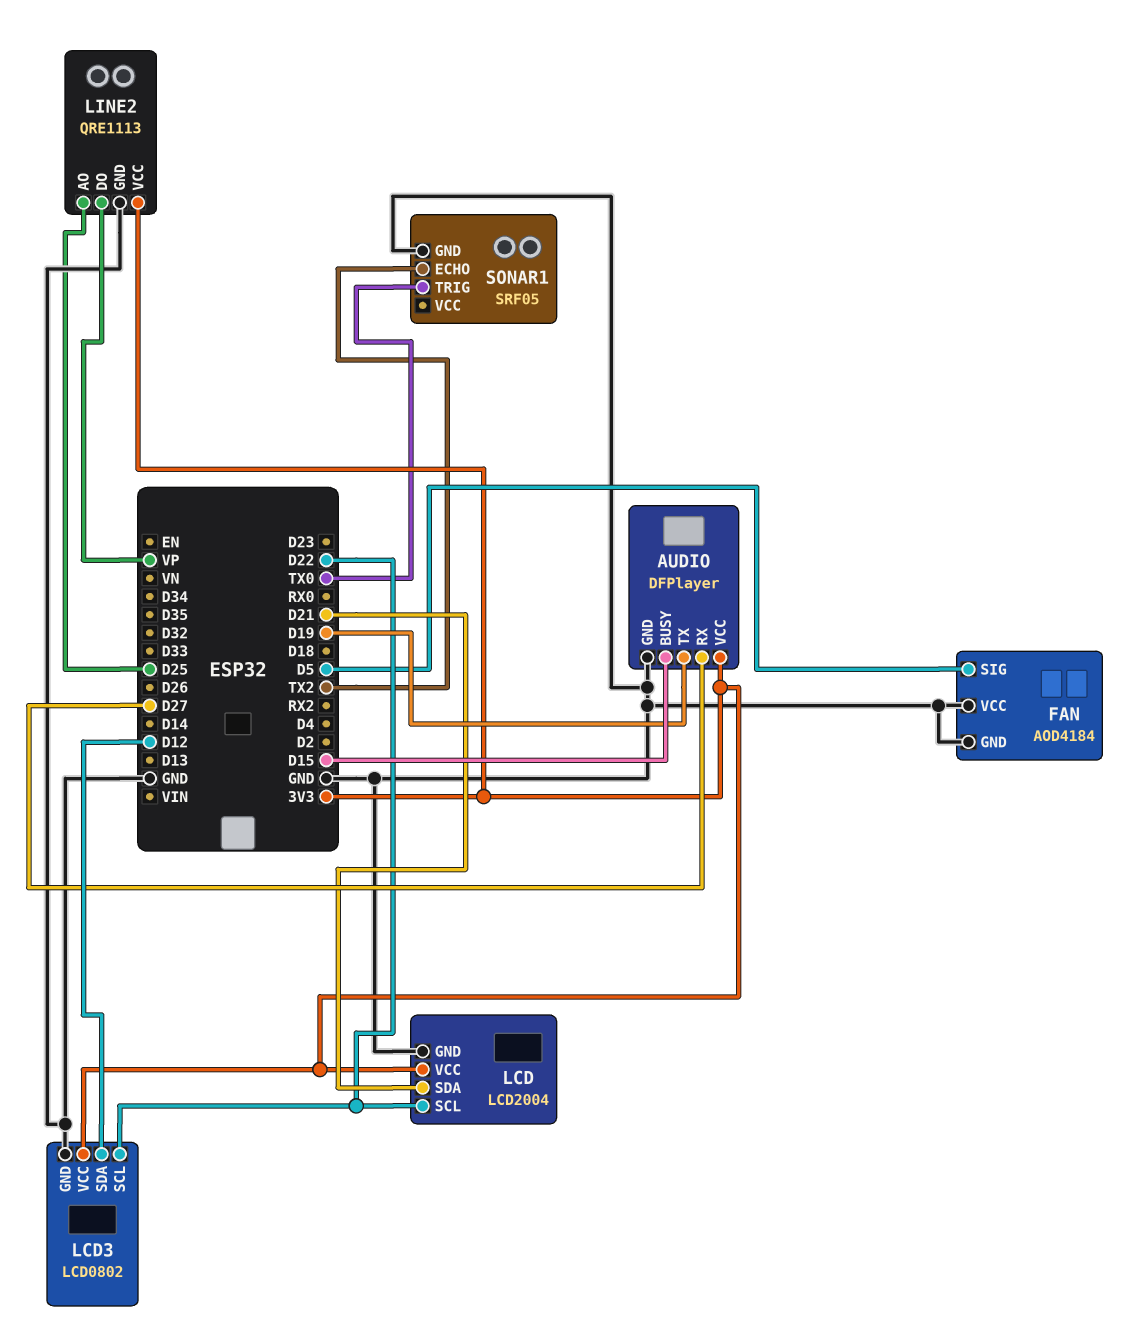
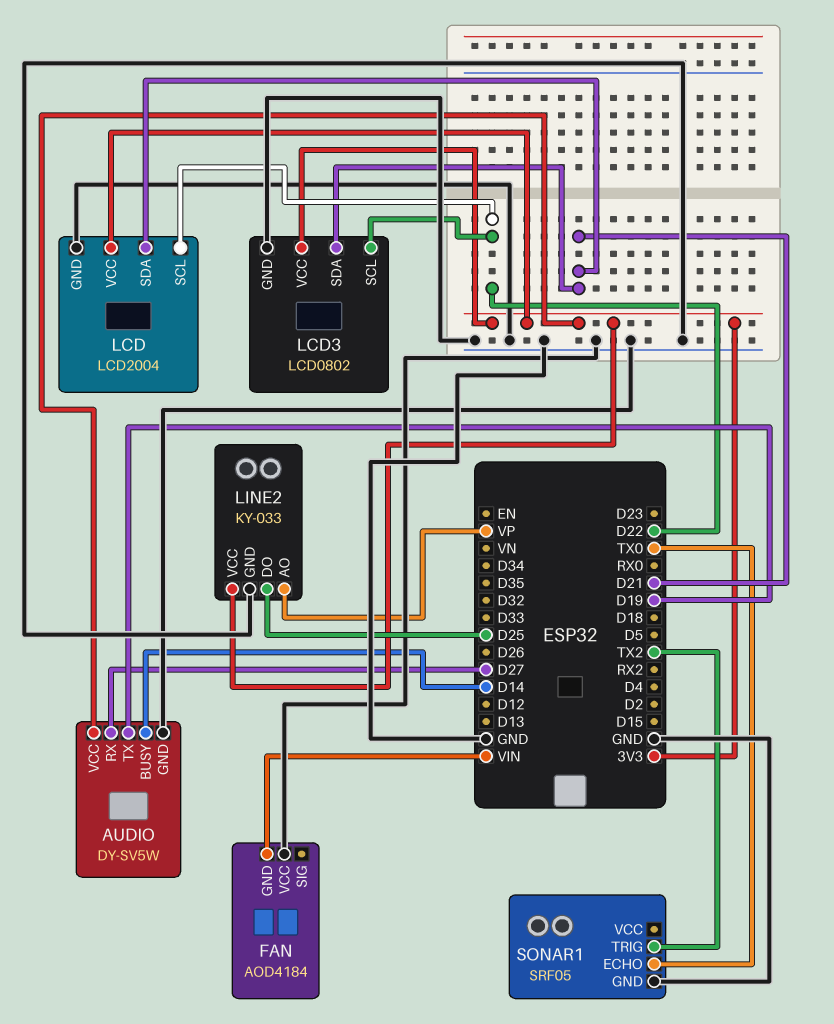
AUDIO: DFPlayer -> DY-SV5W
AUDIO pin BUSY: D15 -> D14
FAN pin GND: GND -> VIN
FAN pin SIG: D5 -> none
LCD3 pin SDA: D12 -> D21
LINE2: QRE1113 -> KY-033
LINE2 pin AO: D25 -> VP
LINE2 pin DO: VP -> D25
SONAR1 pin ECHO: TX2 -> TX0
SONAR1 pin TRIG: TX0 -> TX2

